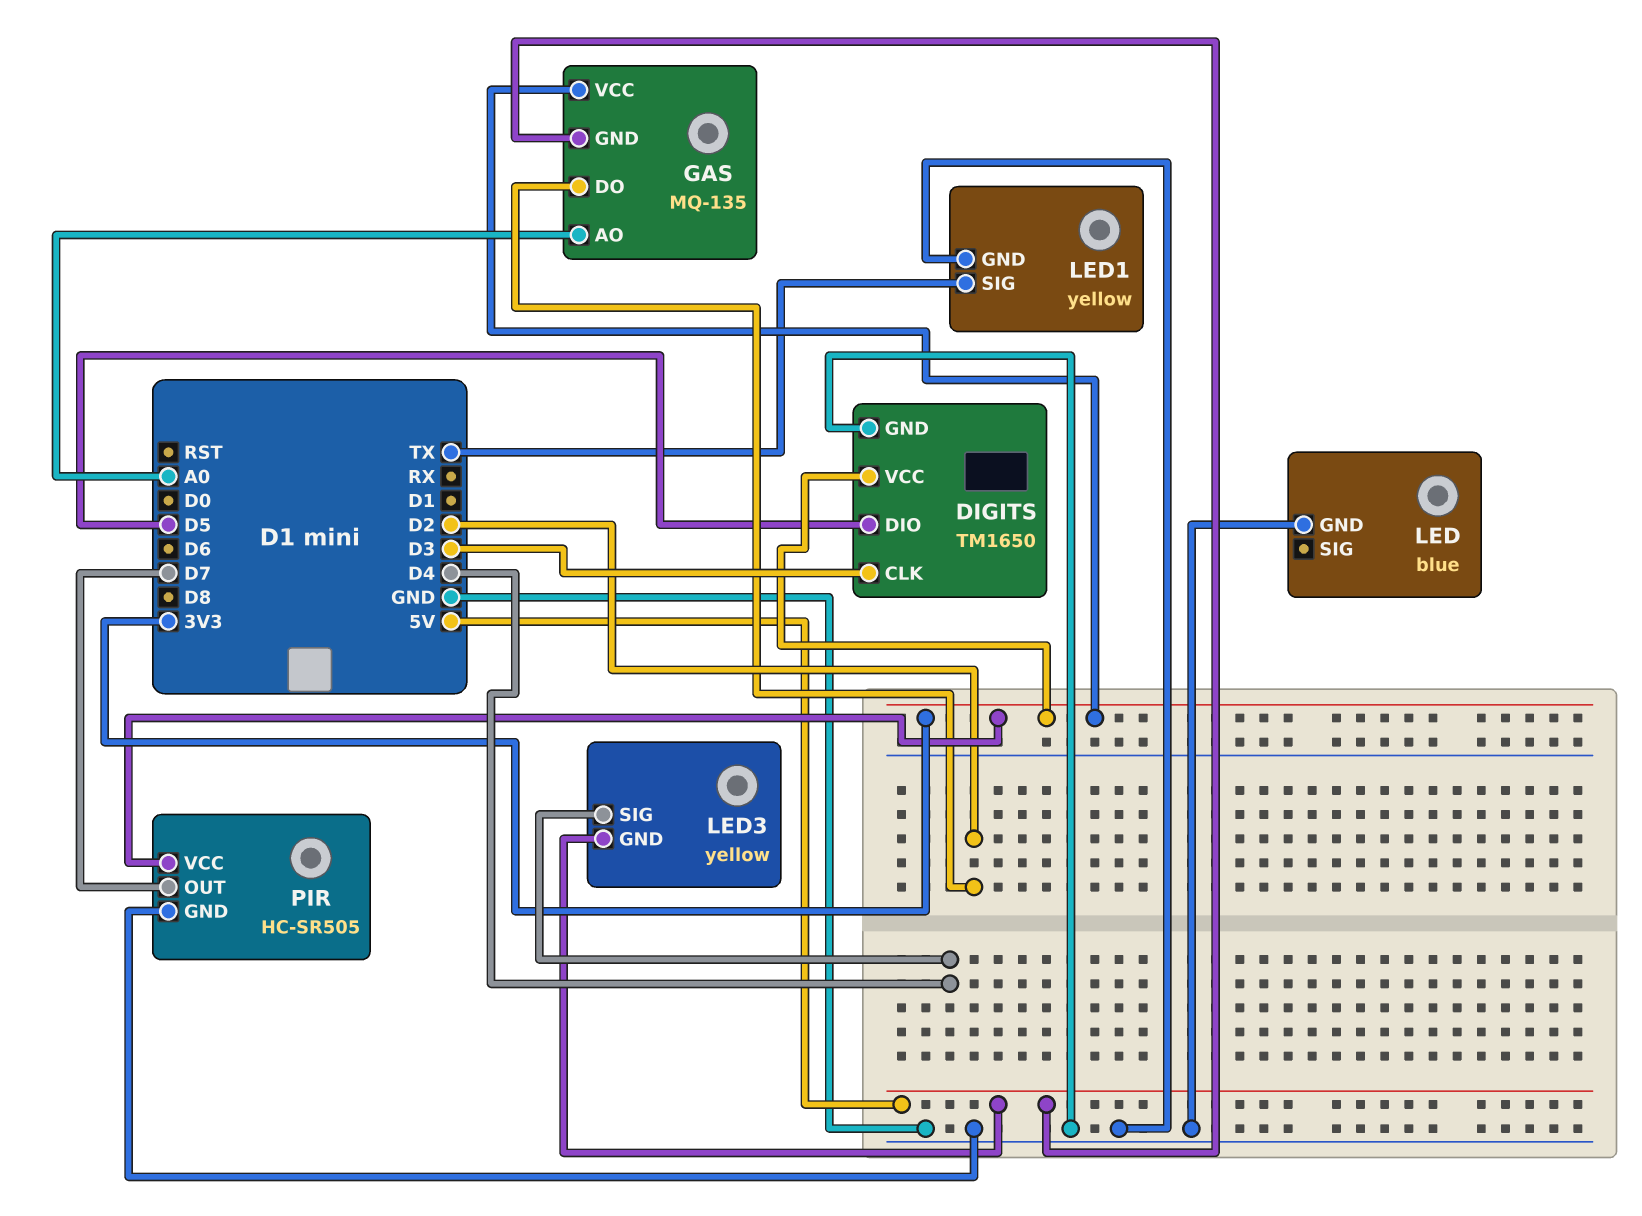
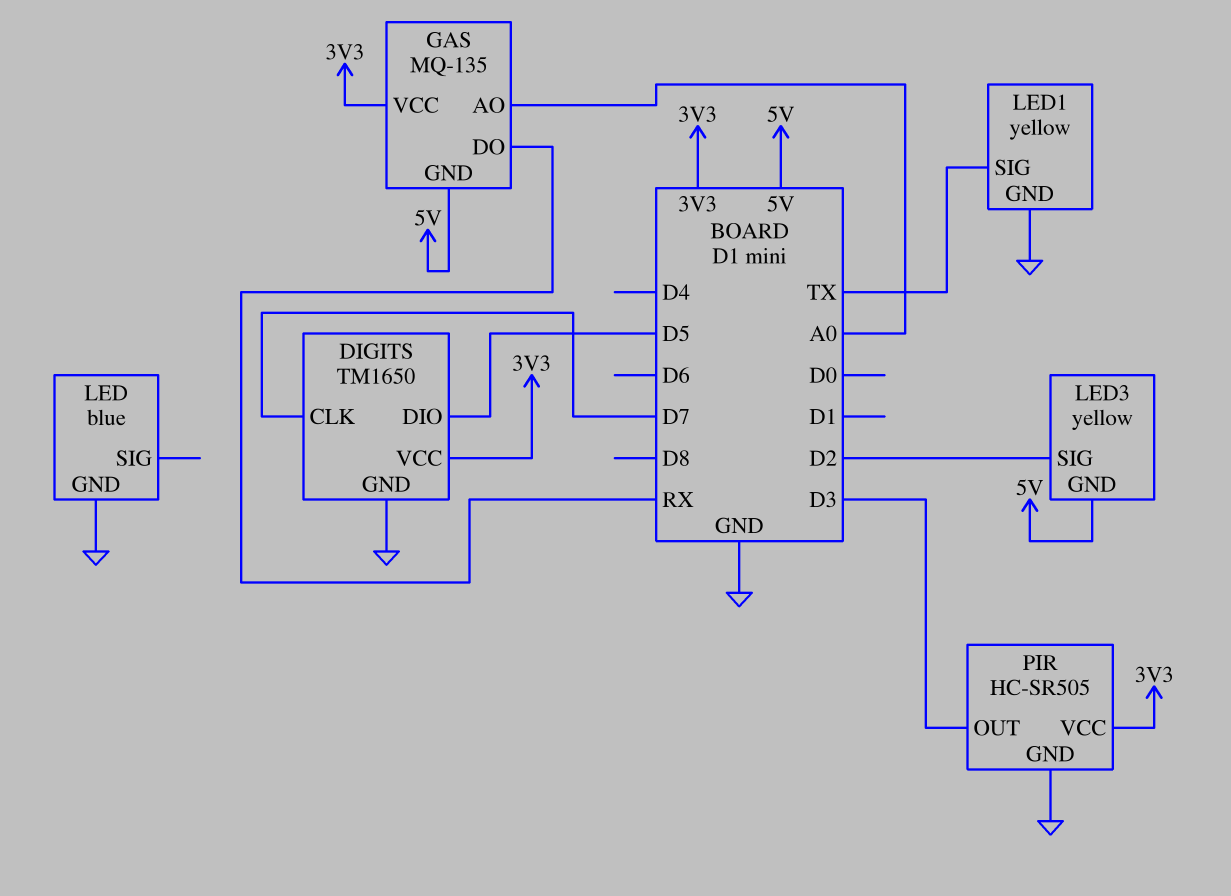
DIGITS pin CLK: D3 -> D7
GAS pin DO: D2 -> RX
LED3 pin SIG: D4 -> D2
PIR pin OUT: D7 -> D3

